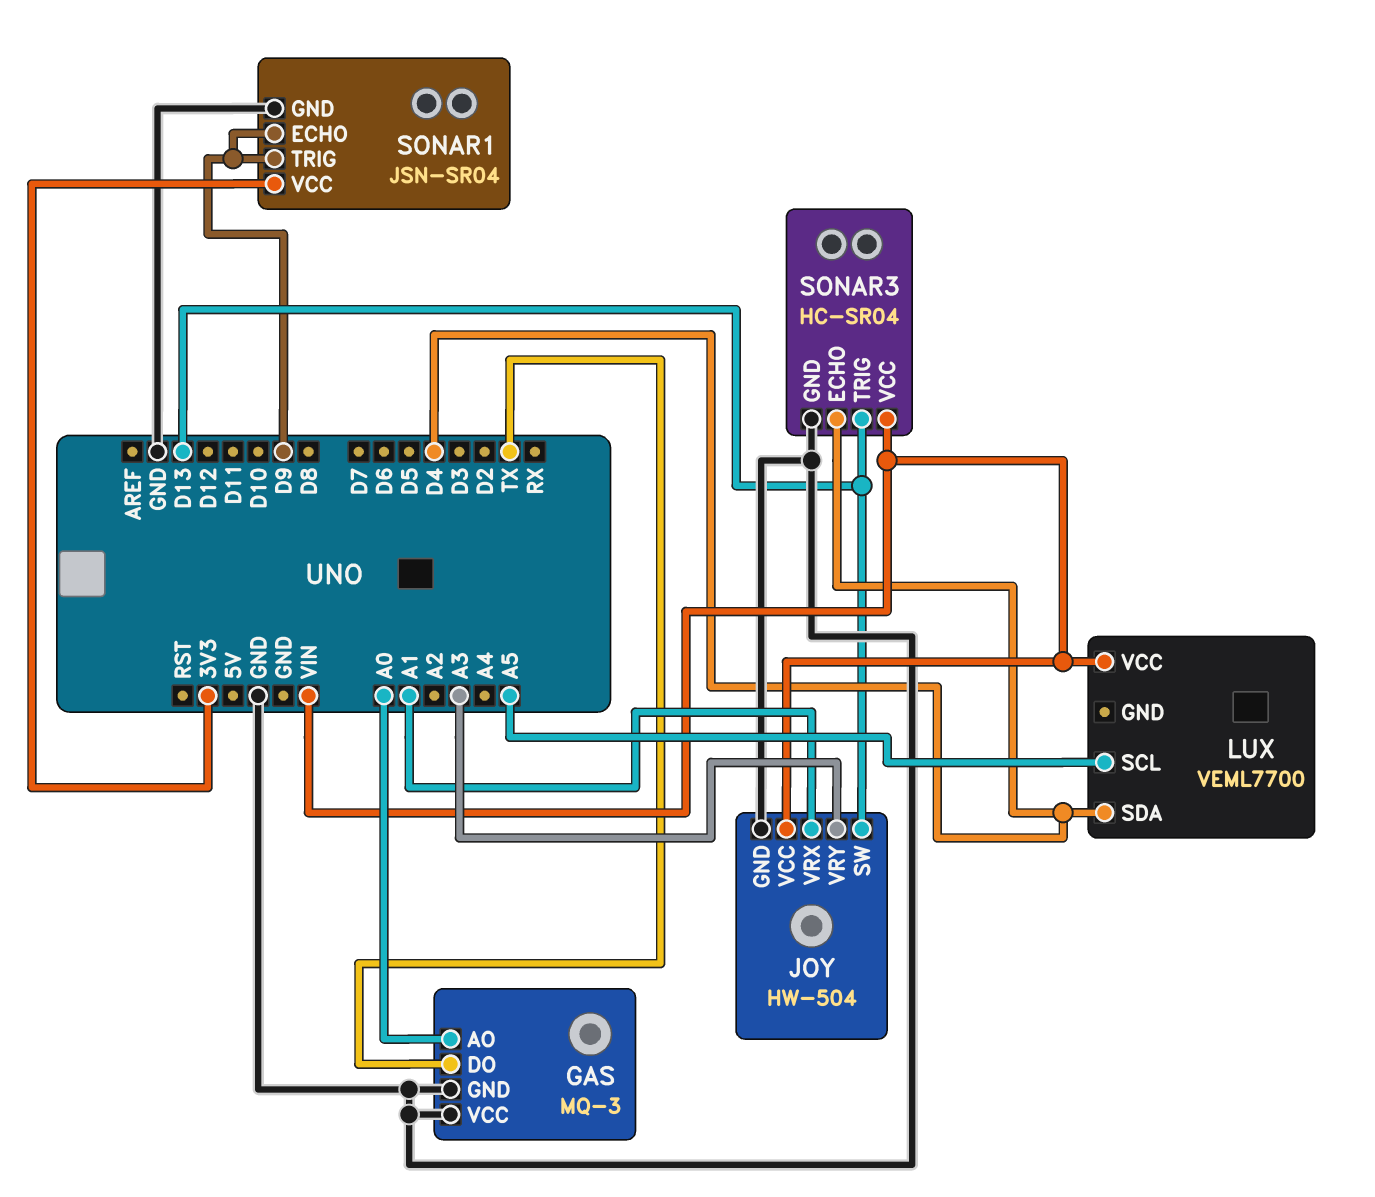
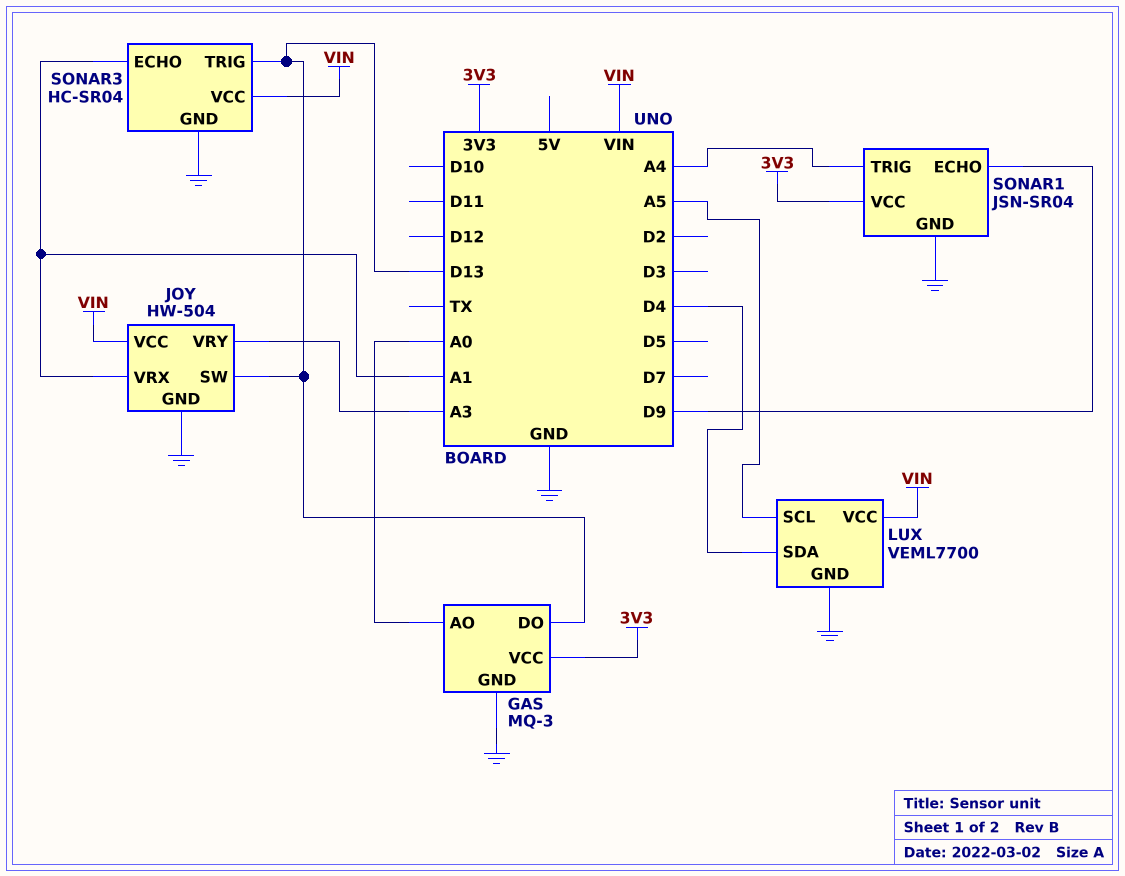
GAS pin DO: TX -> D13
GAS pin VCC: GND -> 3V3
LUX pin GND: none -> GND
SONAR1 pin TRIG: D9 -> A4
SONAR3 pin ECHO: D4 -> A1

